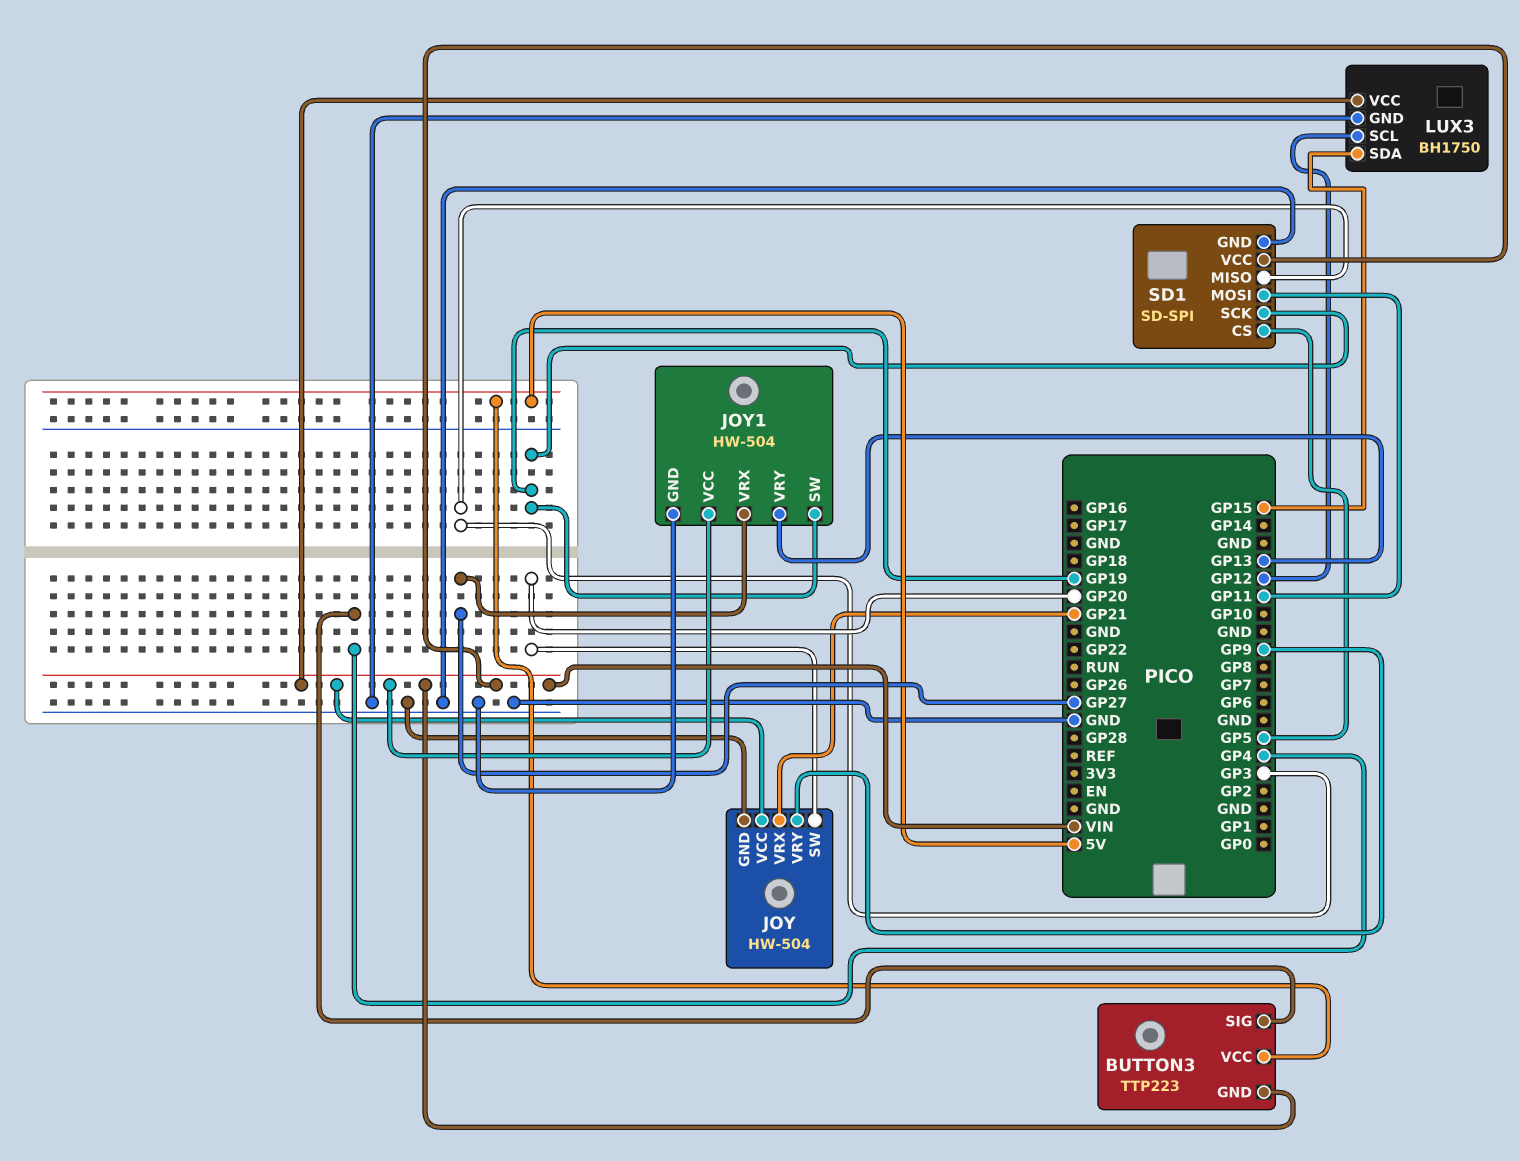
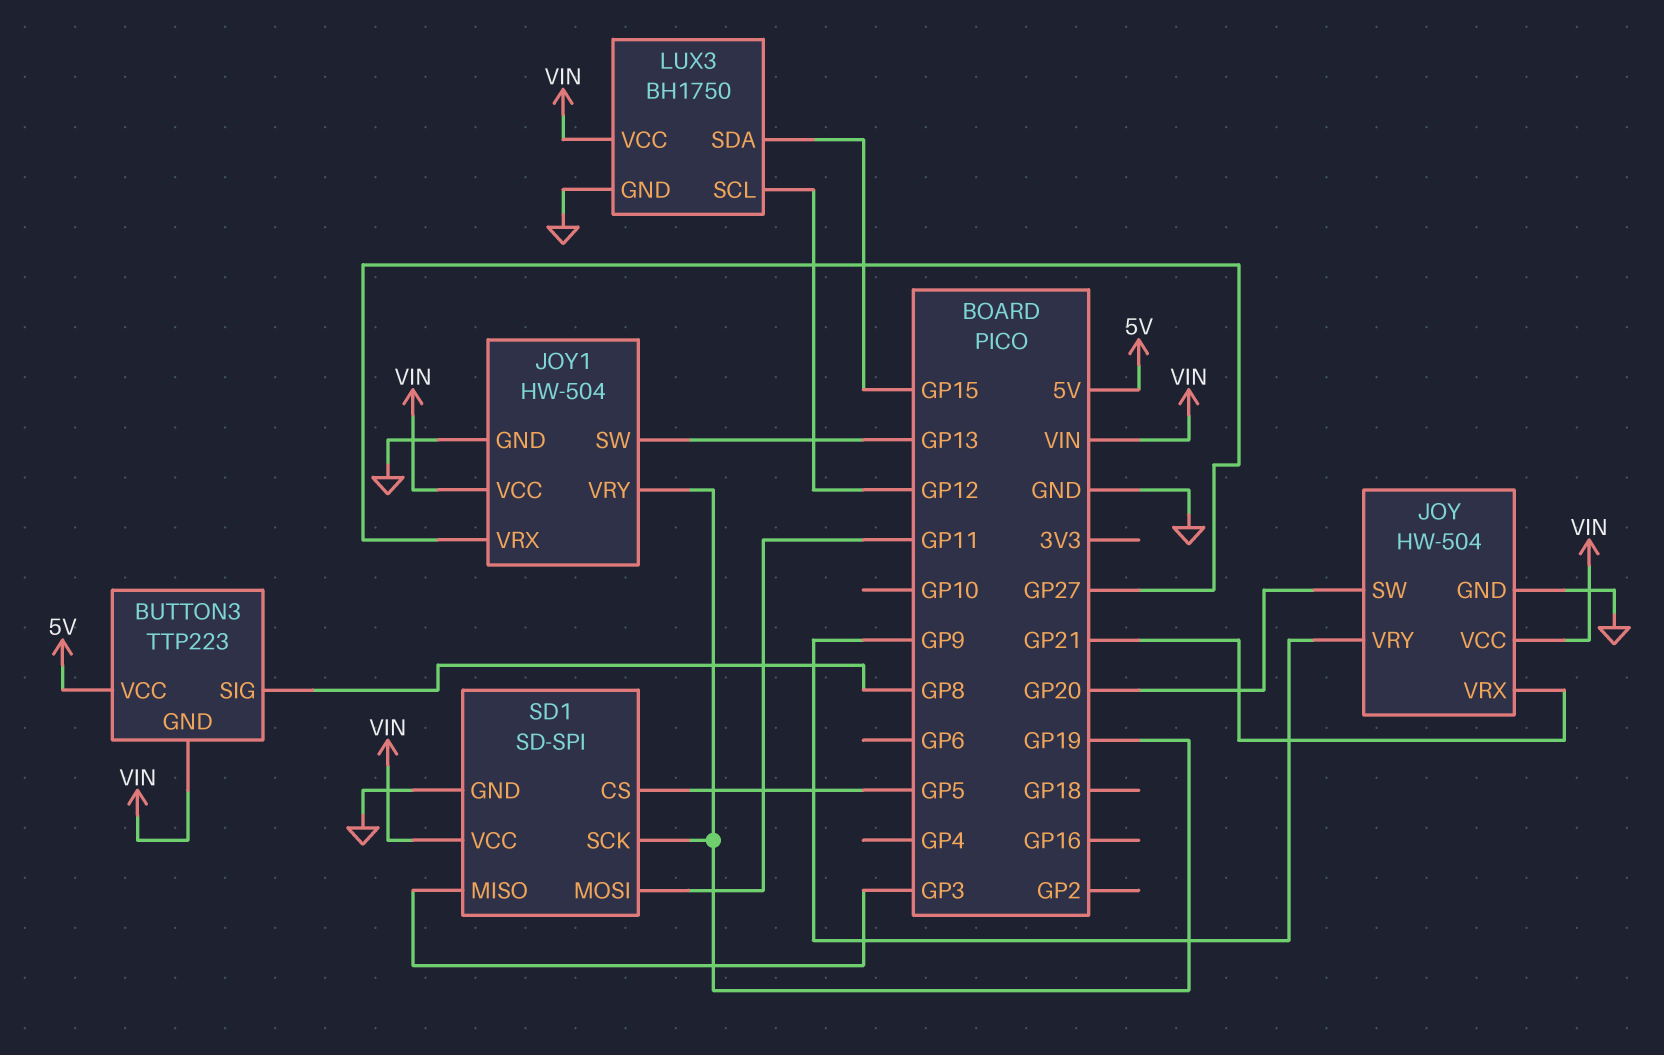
BUTTON3 pin SIG: GP4 -> GP8
JOY1 pin SW: GP19 -> GP13
JOY1 pin VRY: GP13 -> GP19

